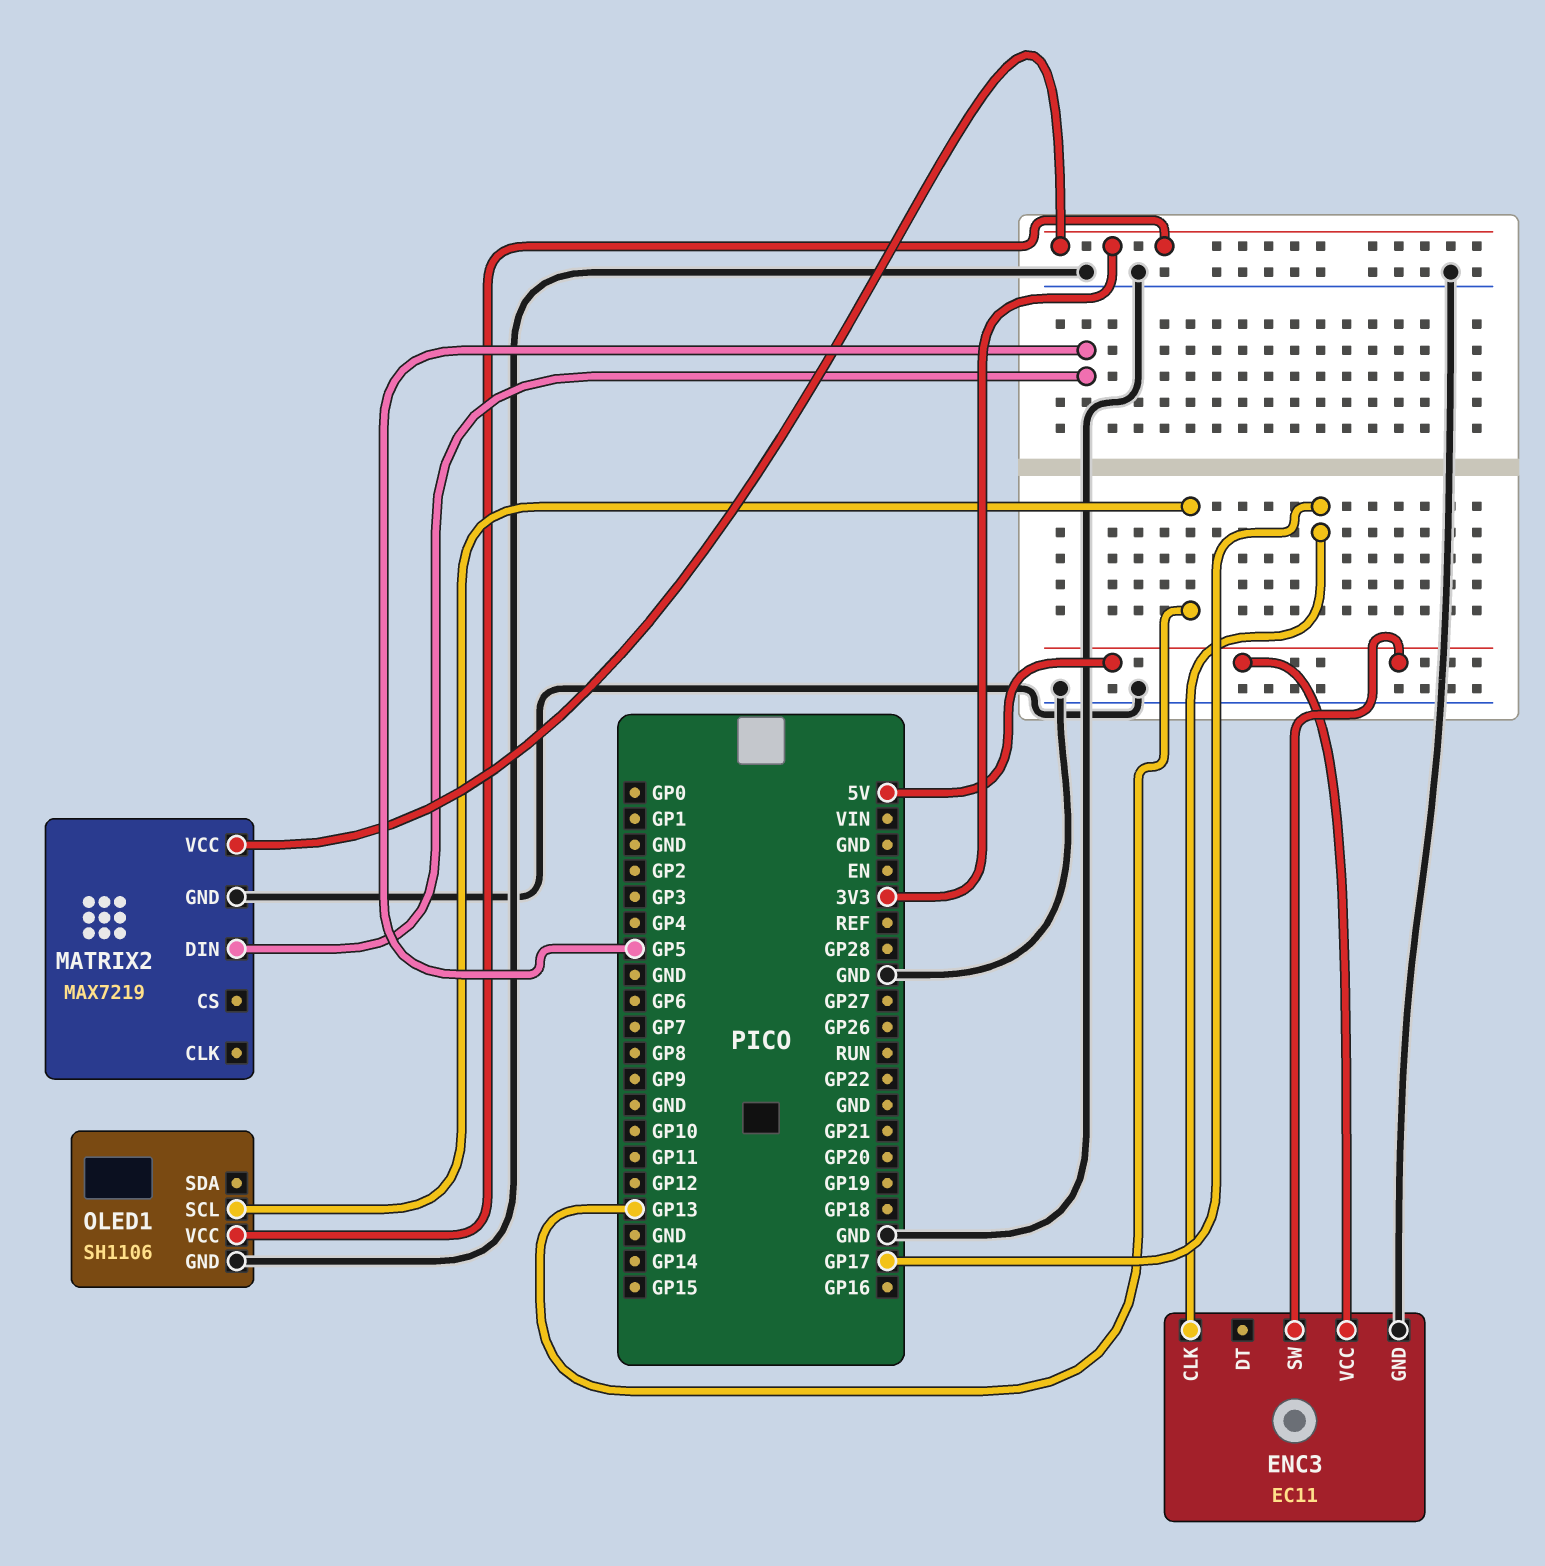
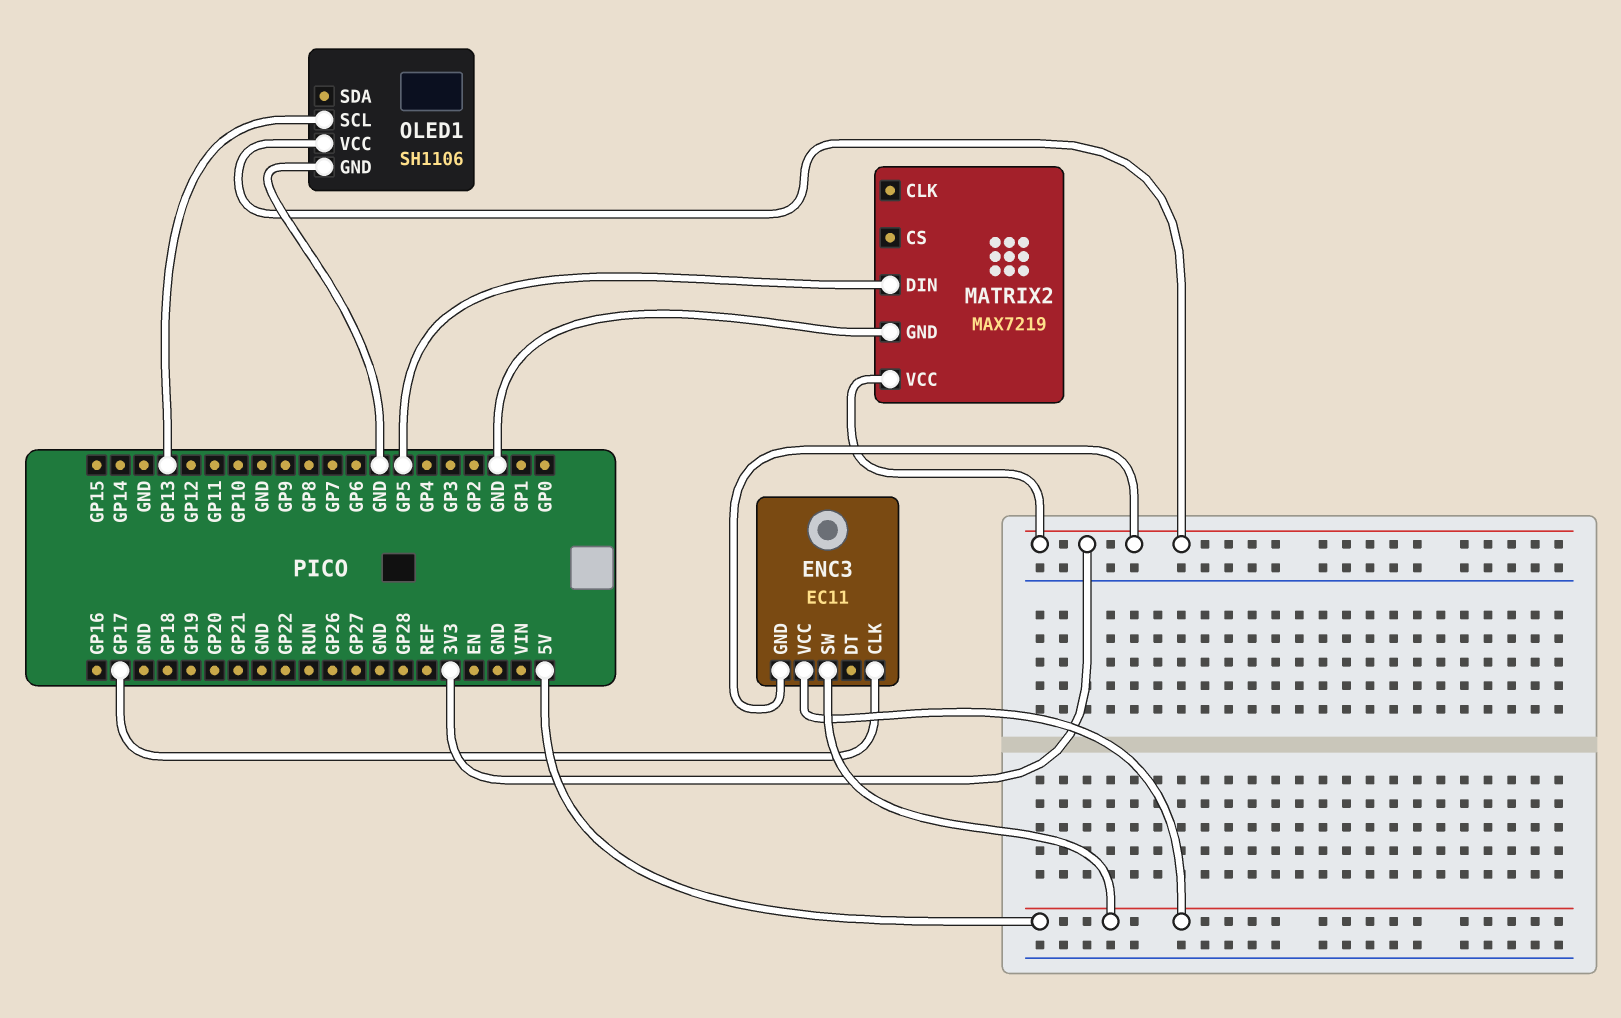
ENC3 pin GND: GND -> 3V3

